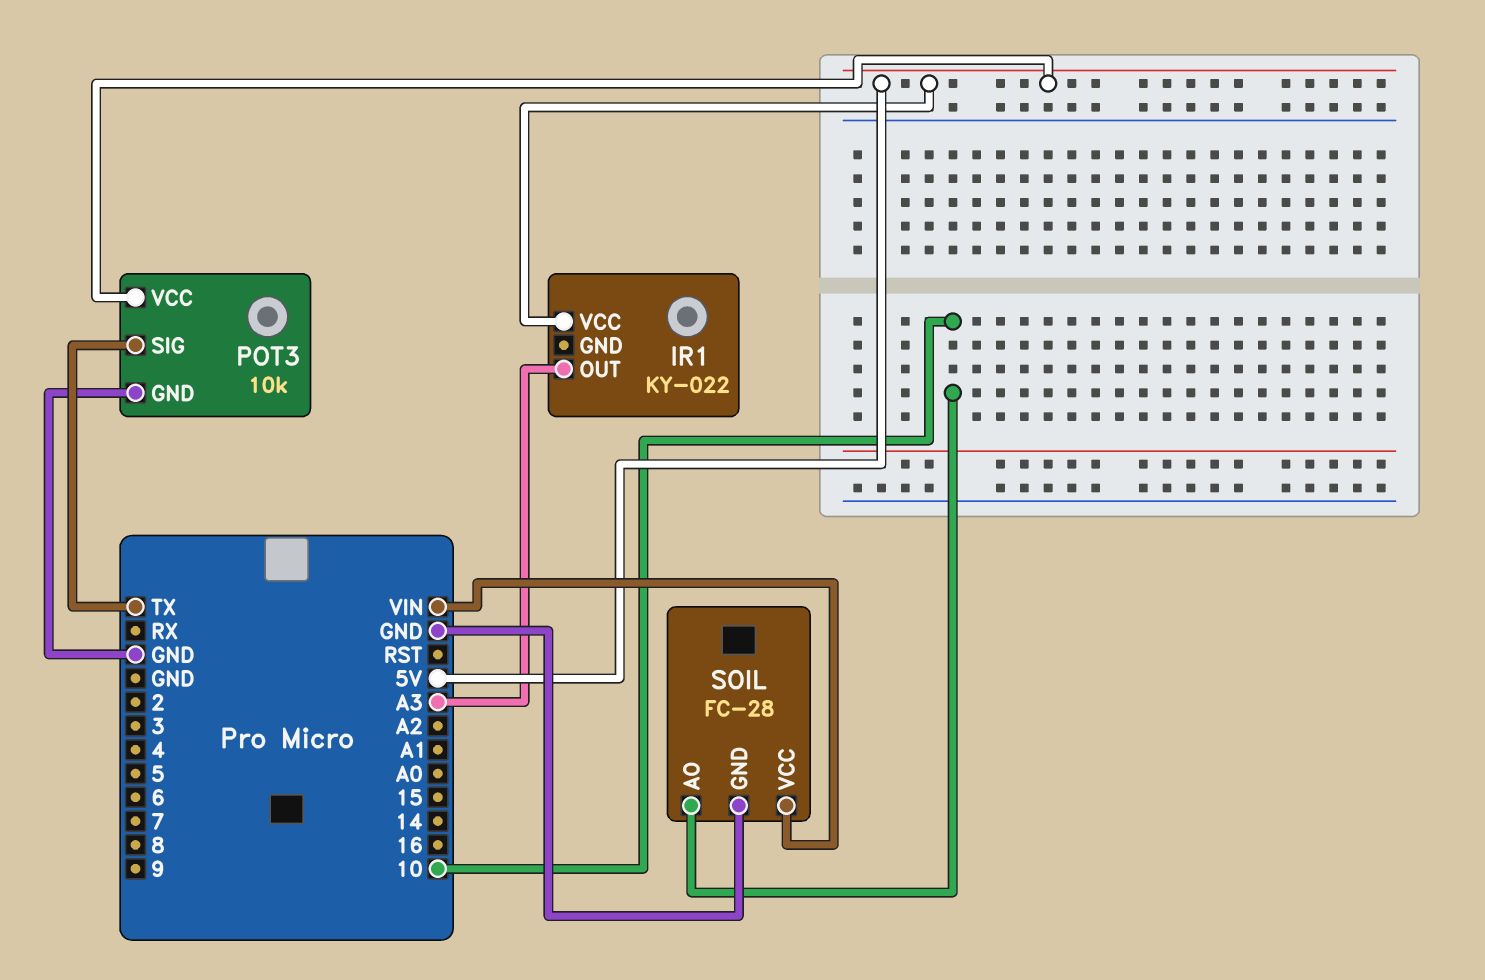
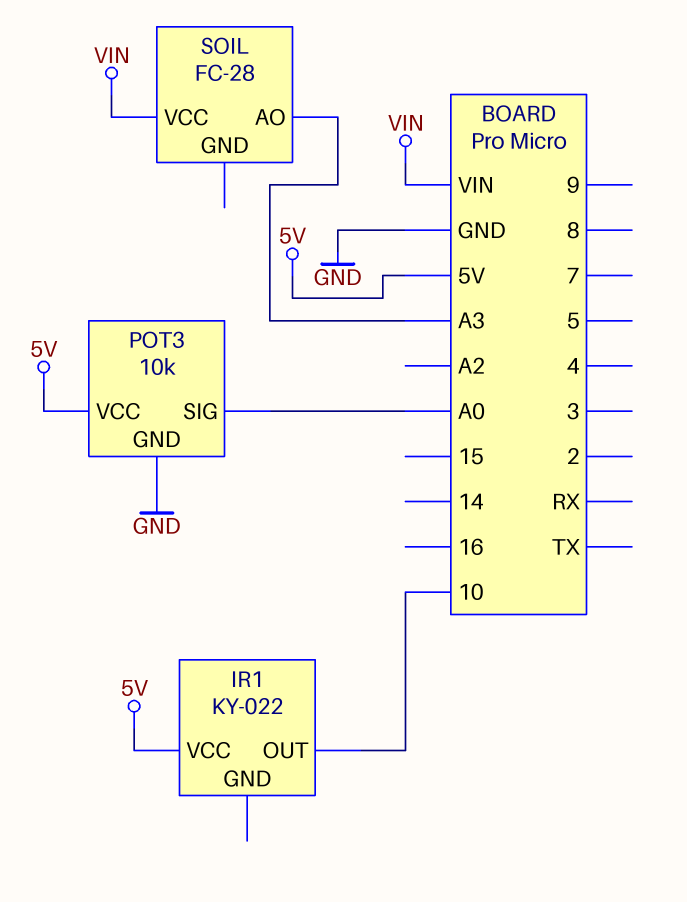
IR1 pin OUT: A3 -> 10
POT3 pin SIG: TX -> A0
SOIL pin AO: 10 -> A3
SOIL pin GND: GND -> none

